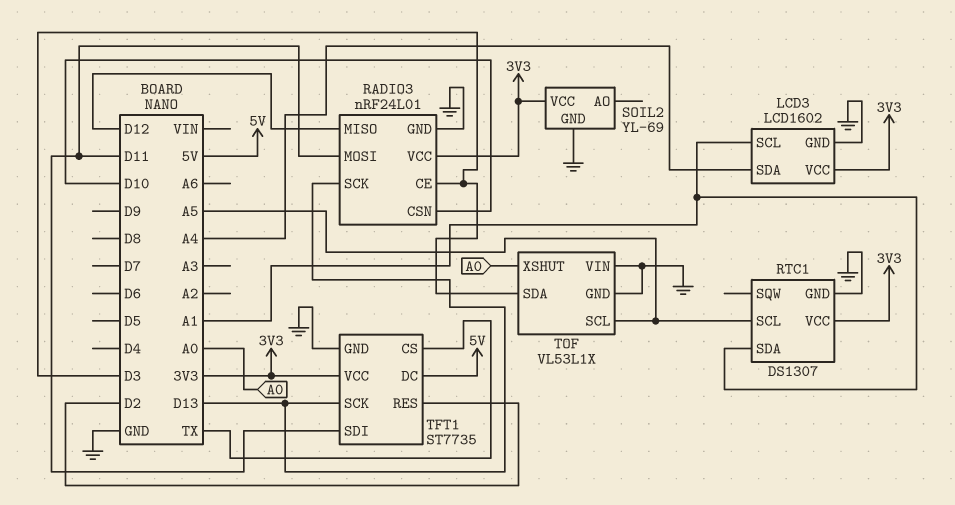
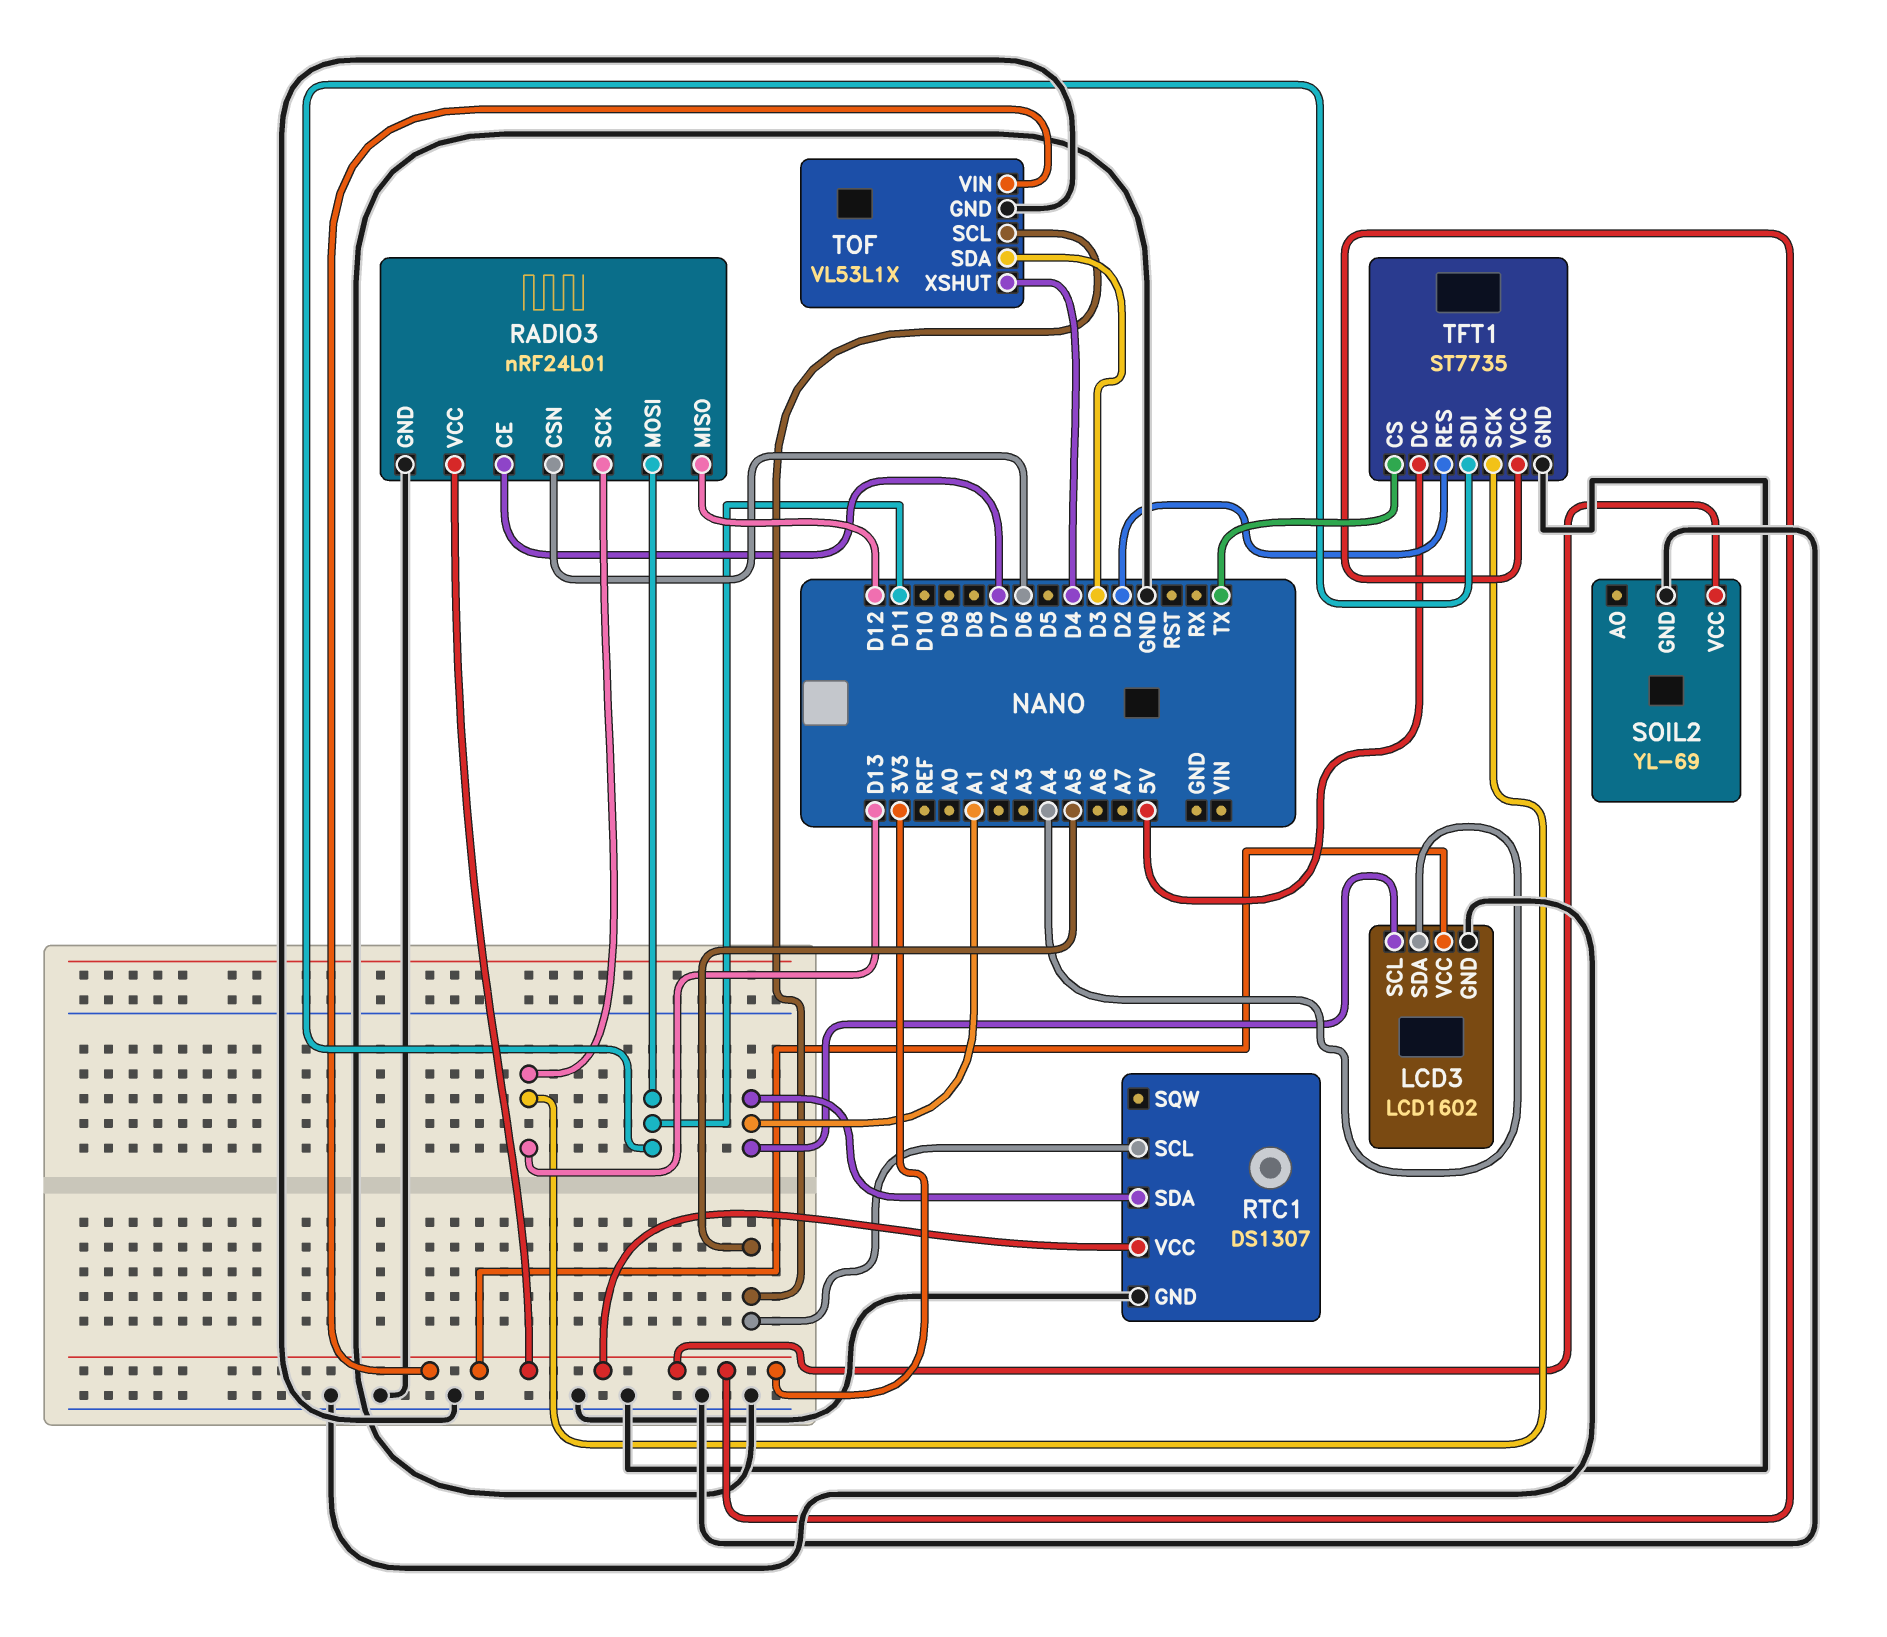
RADIO3 pin CE: D3 -> D7
RADIO3 pin CSN: D10 -> D6
TOF pin VIN: GND -> 3V3
TOF pin XSHUT: A0 -> D4

